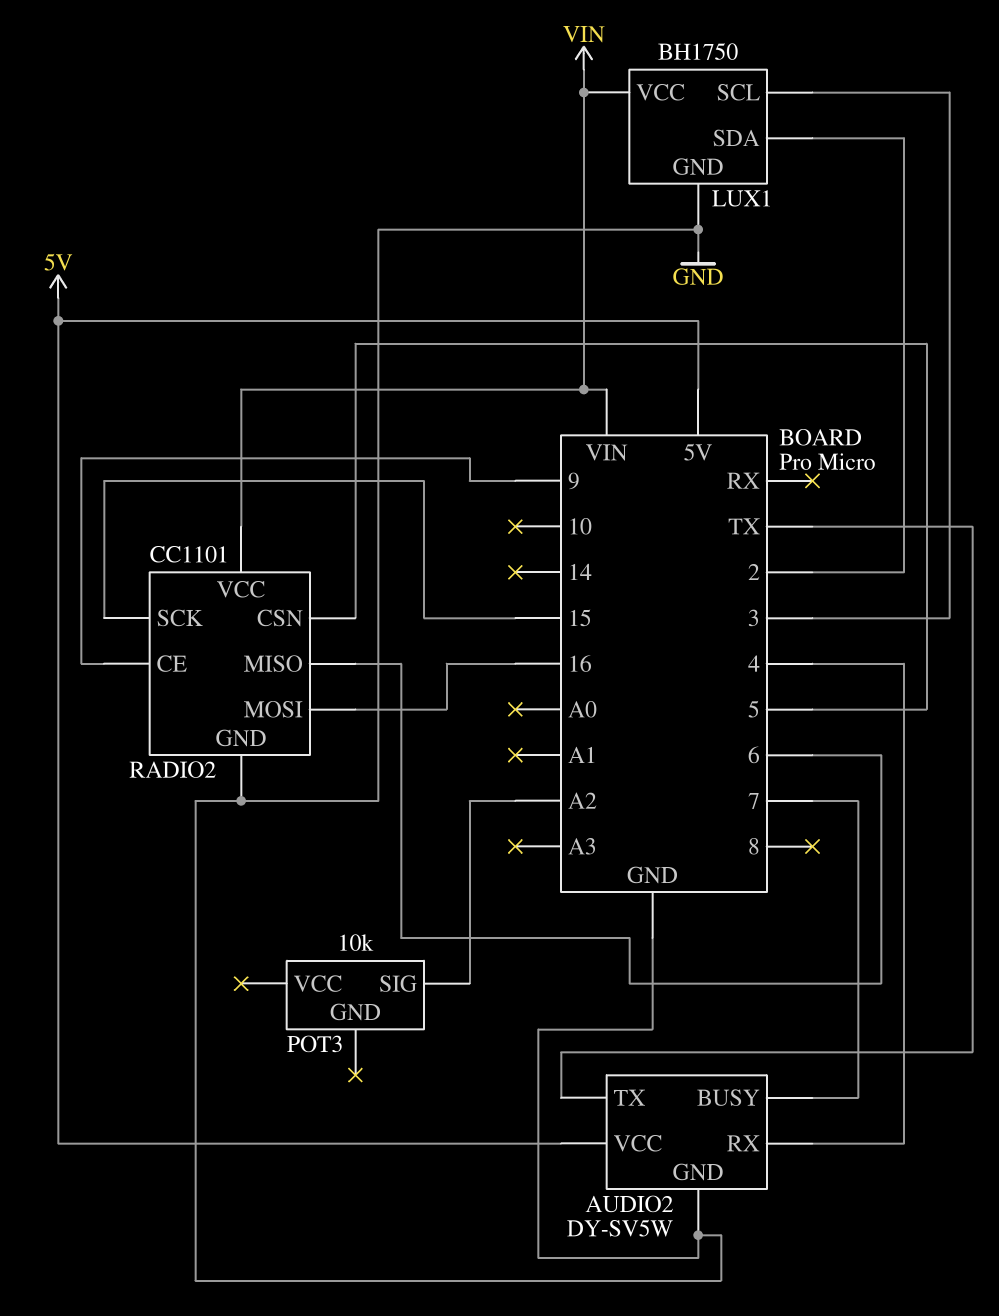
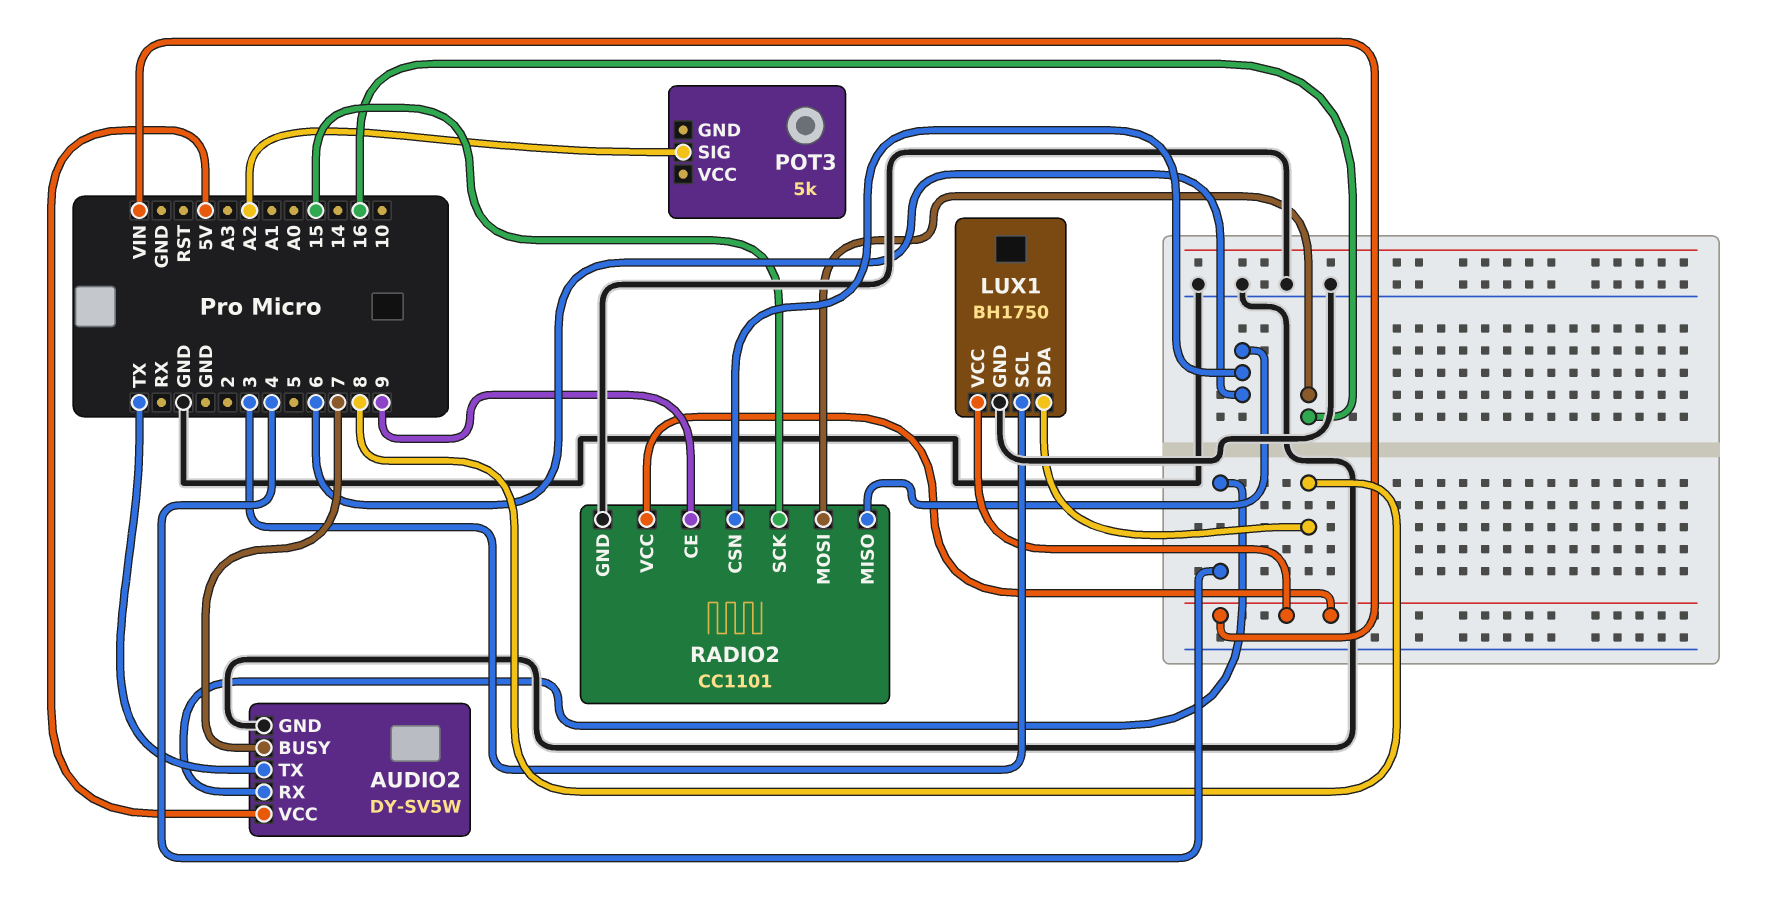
LUX1 pin SDA: 2 -> 8
POT3: 10k -> 5k
RADIO2 pin CSN: 5 -> 6

